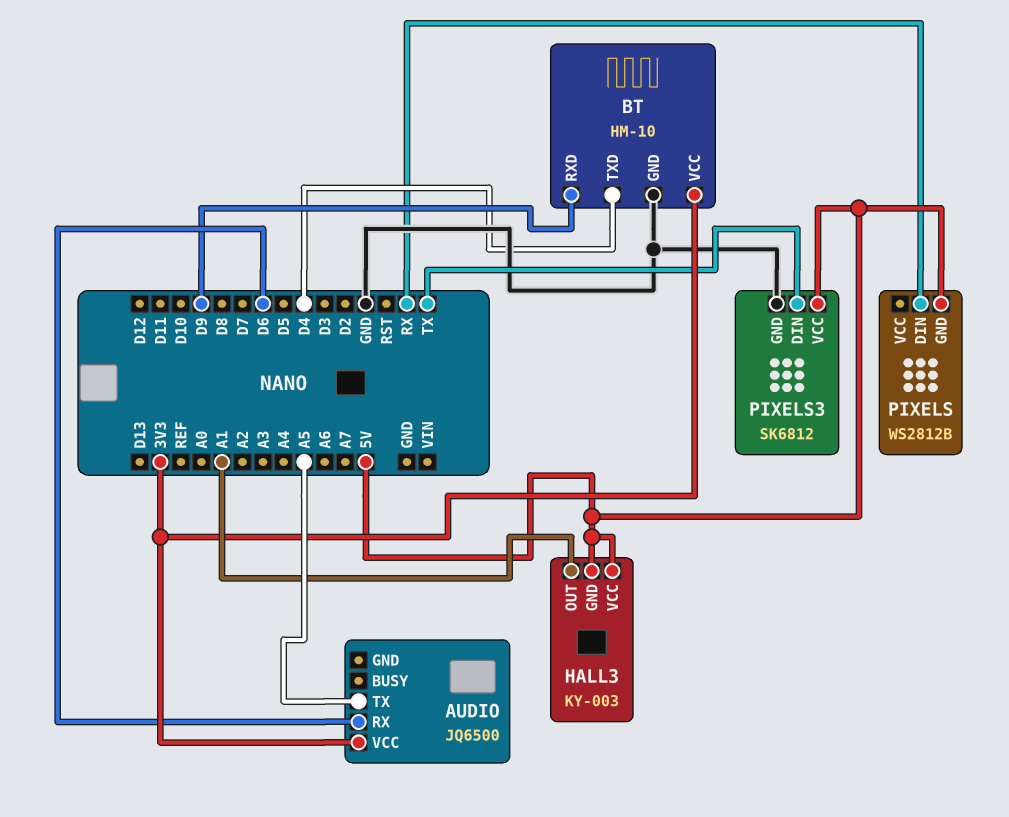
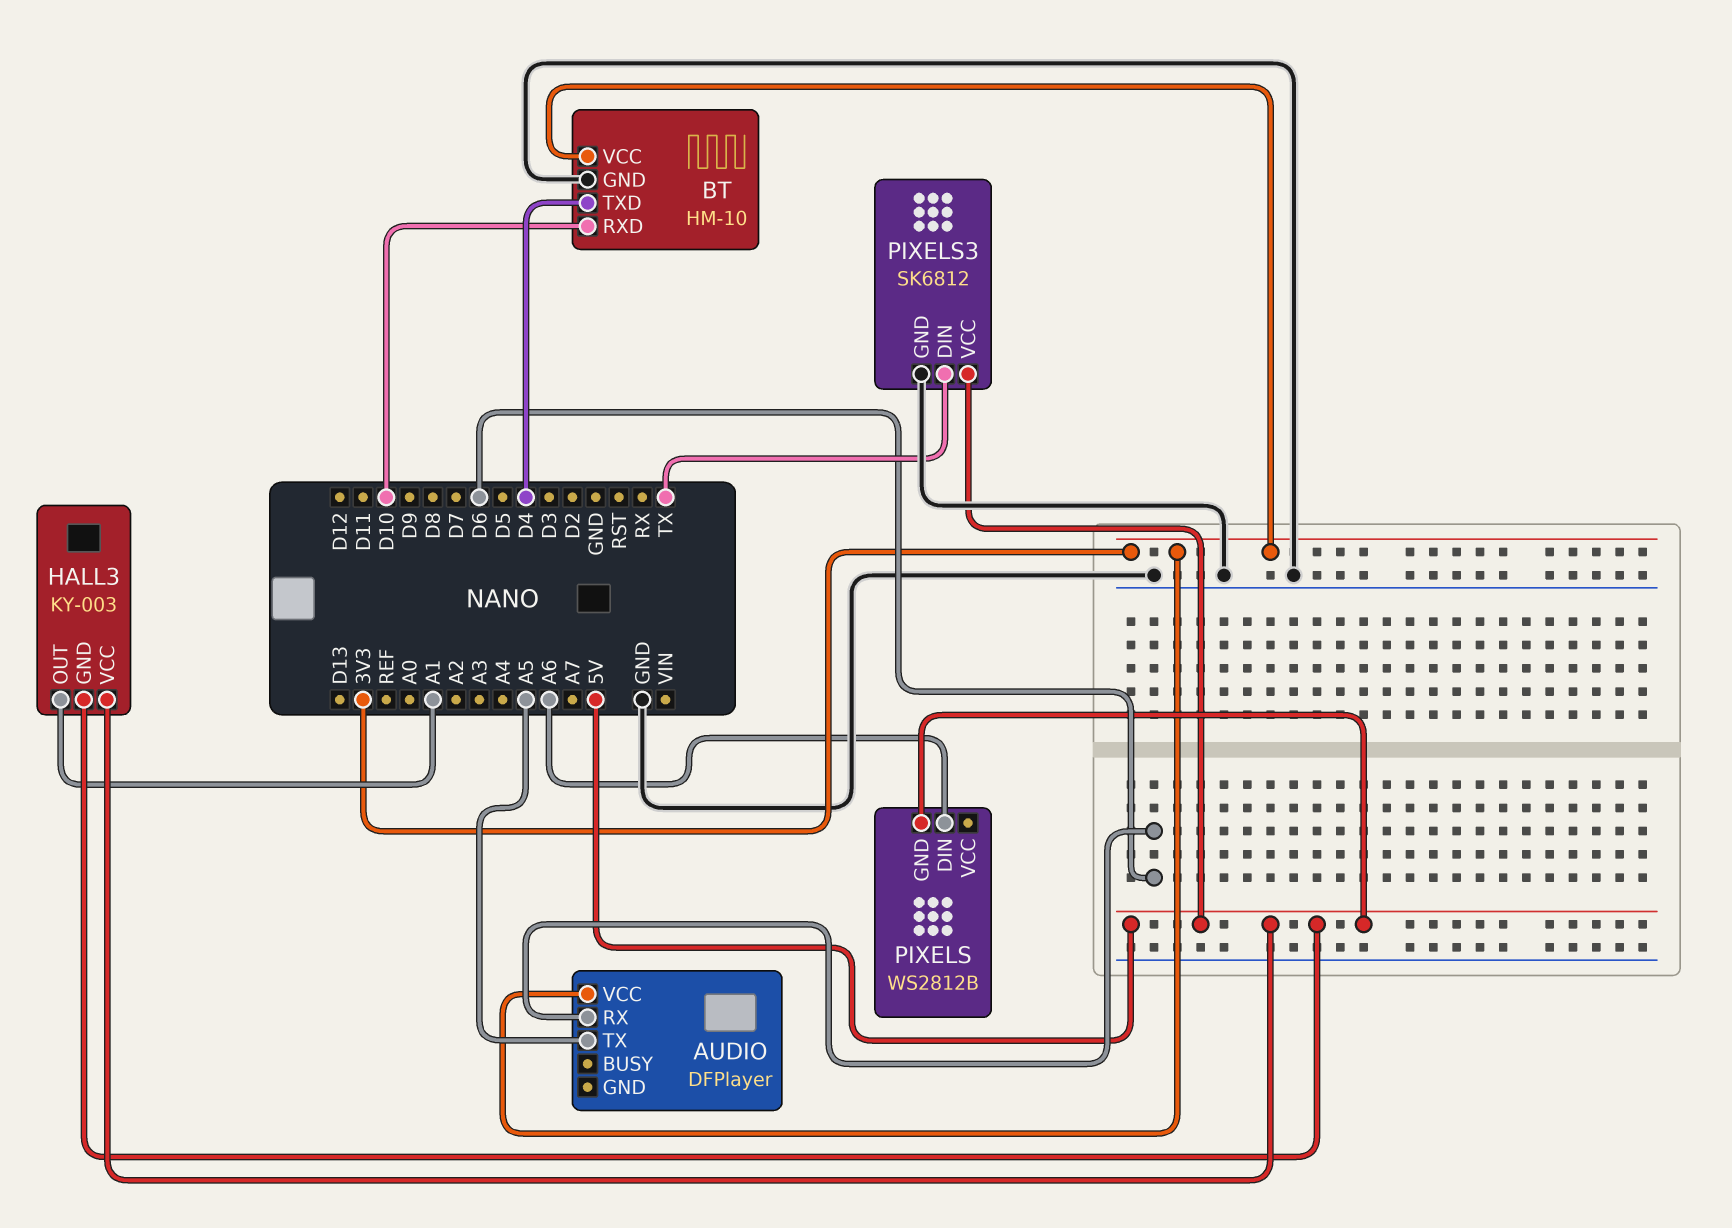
AUDIO: JQ6500 -> DFPlayer
BT pin RXD: D9 -> D10
PIXELS pin DIN: RX -> A6

